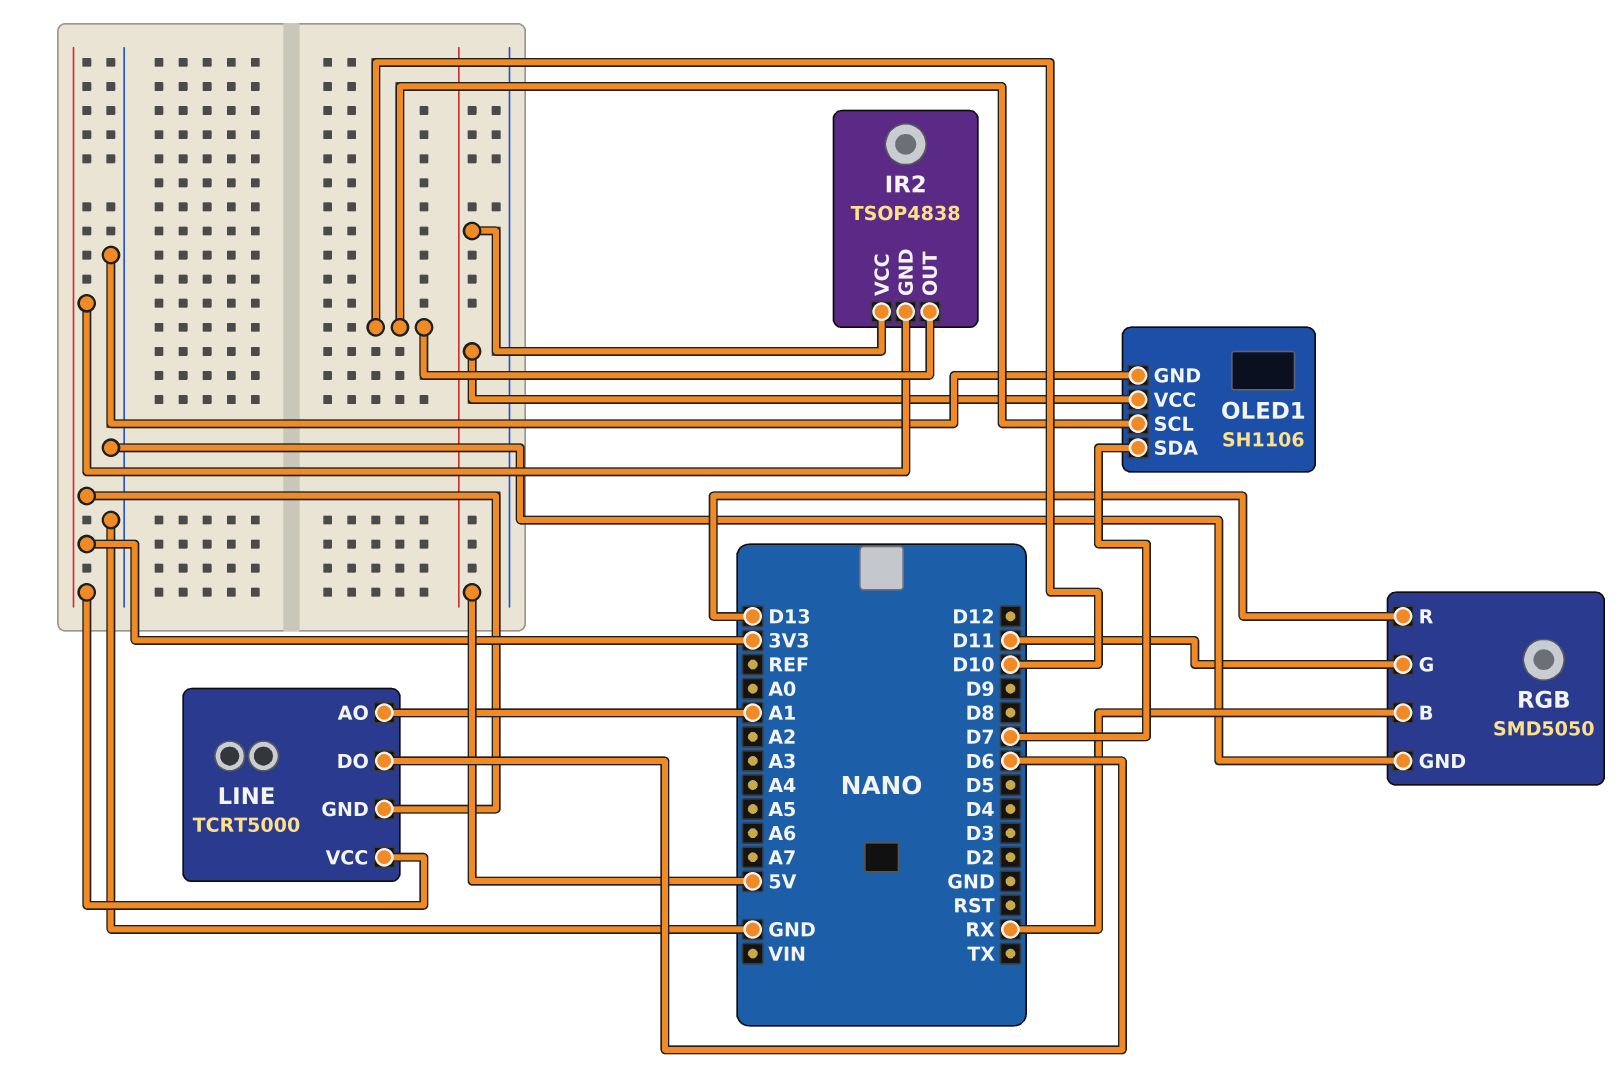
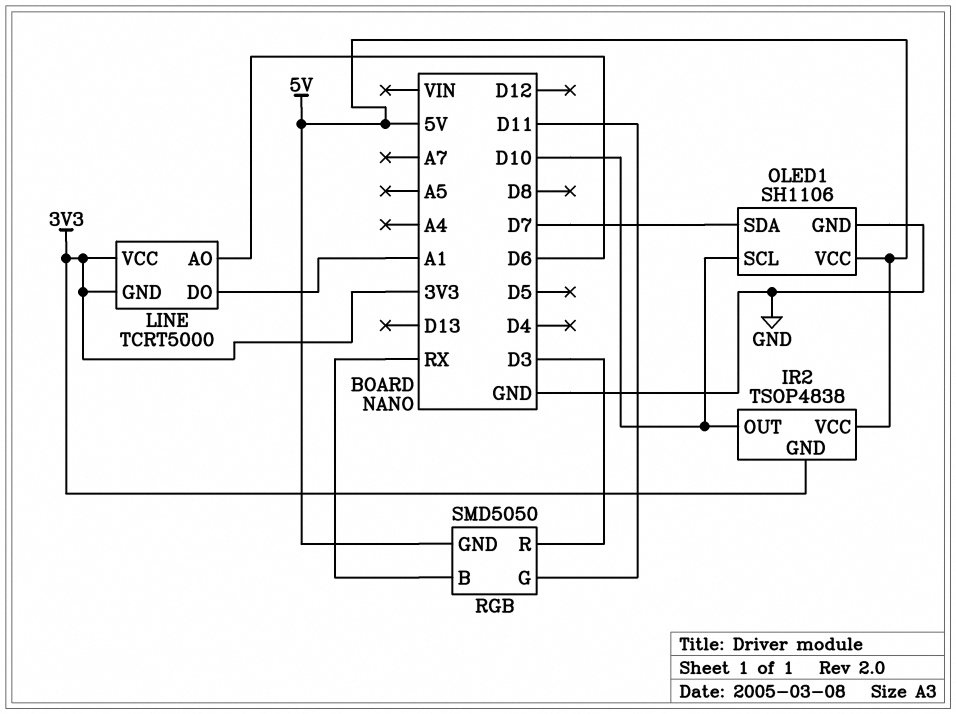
LINE pin AO: A1 -> D6
LINE pin DO: D6 -> A1
RGB pin GND: GND -> 5V
RGB pin R: D13 -> D3

